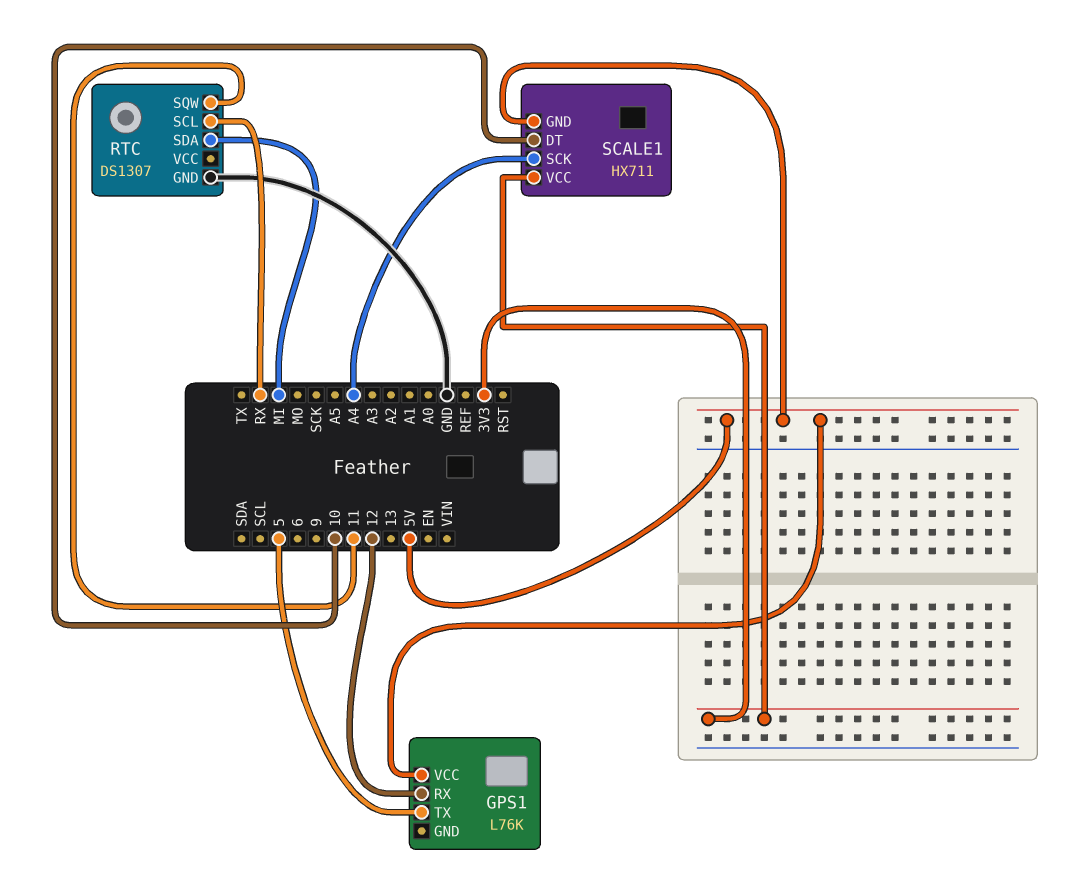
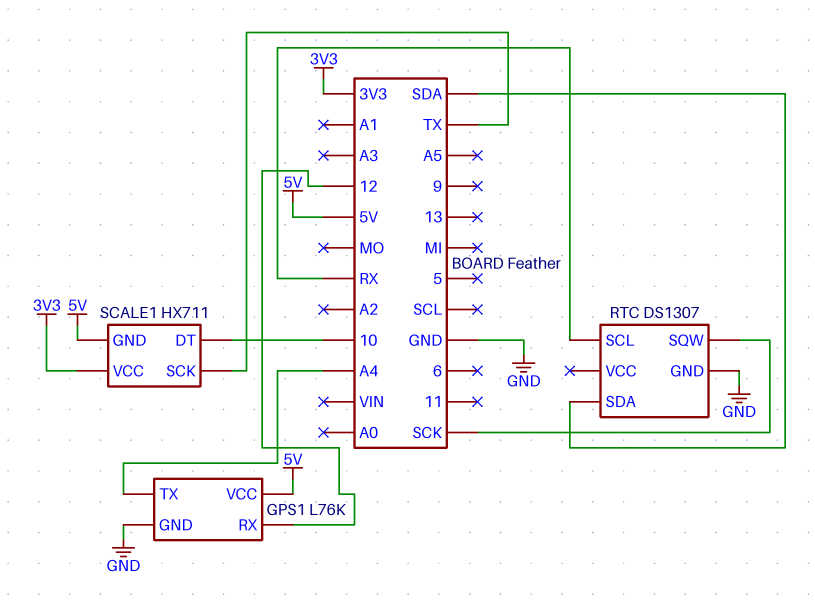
GPS1 pin GND: none -> GND
GPS1 pin TX: 5 -> A4
RTC pin SDA: MI -> SDA
RTC pin SQW: 11 -> SCK
SCALE1 pin SCK: A4 -> TX

